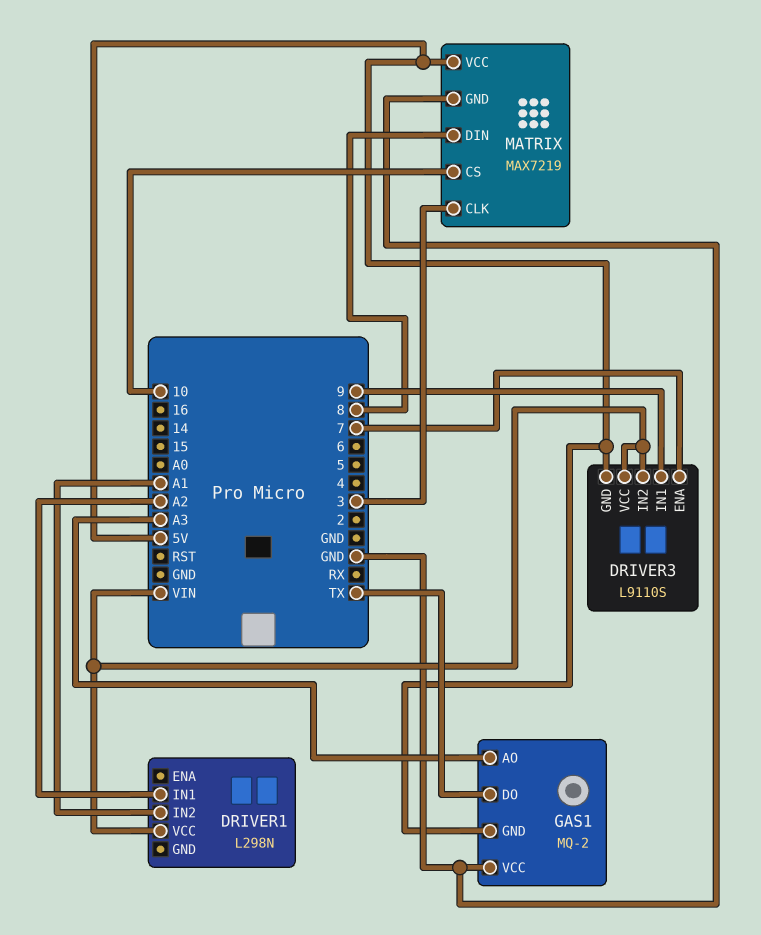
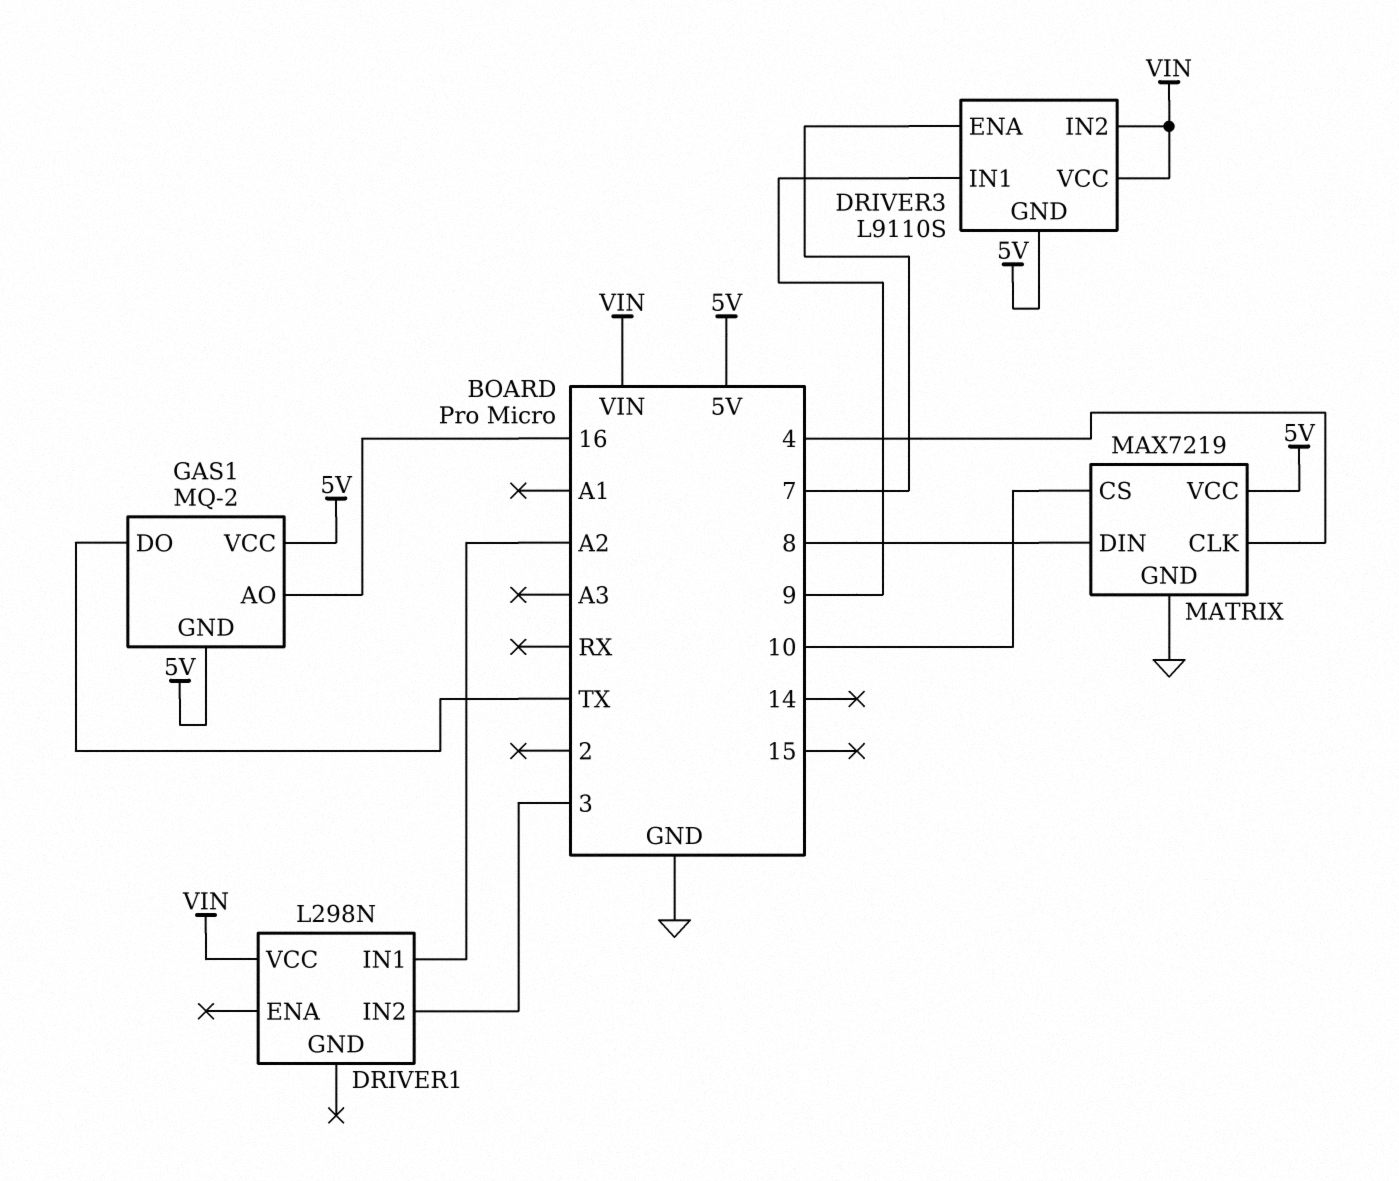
DRIVER1 pin IN2: A1 -> 3
GAS1 pin AO: A3 -> 16
GAS1 pin VCC: GND -> 5V
MATRIX pin CLK: 3 -> 4

